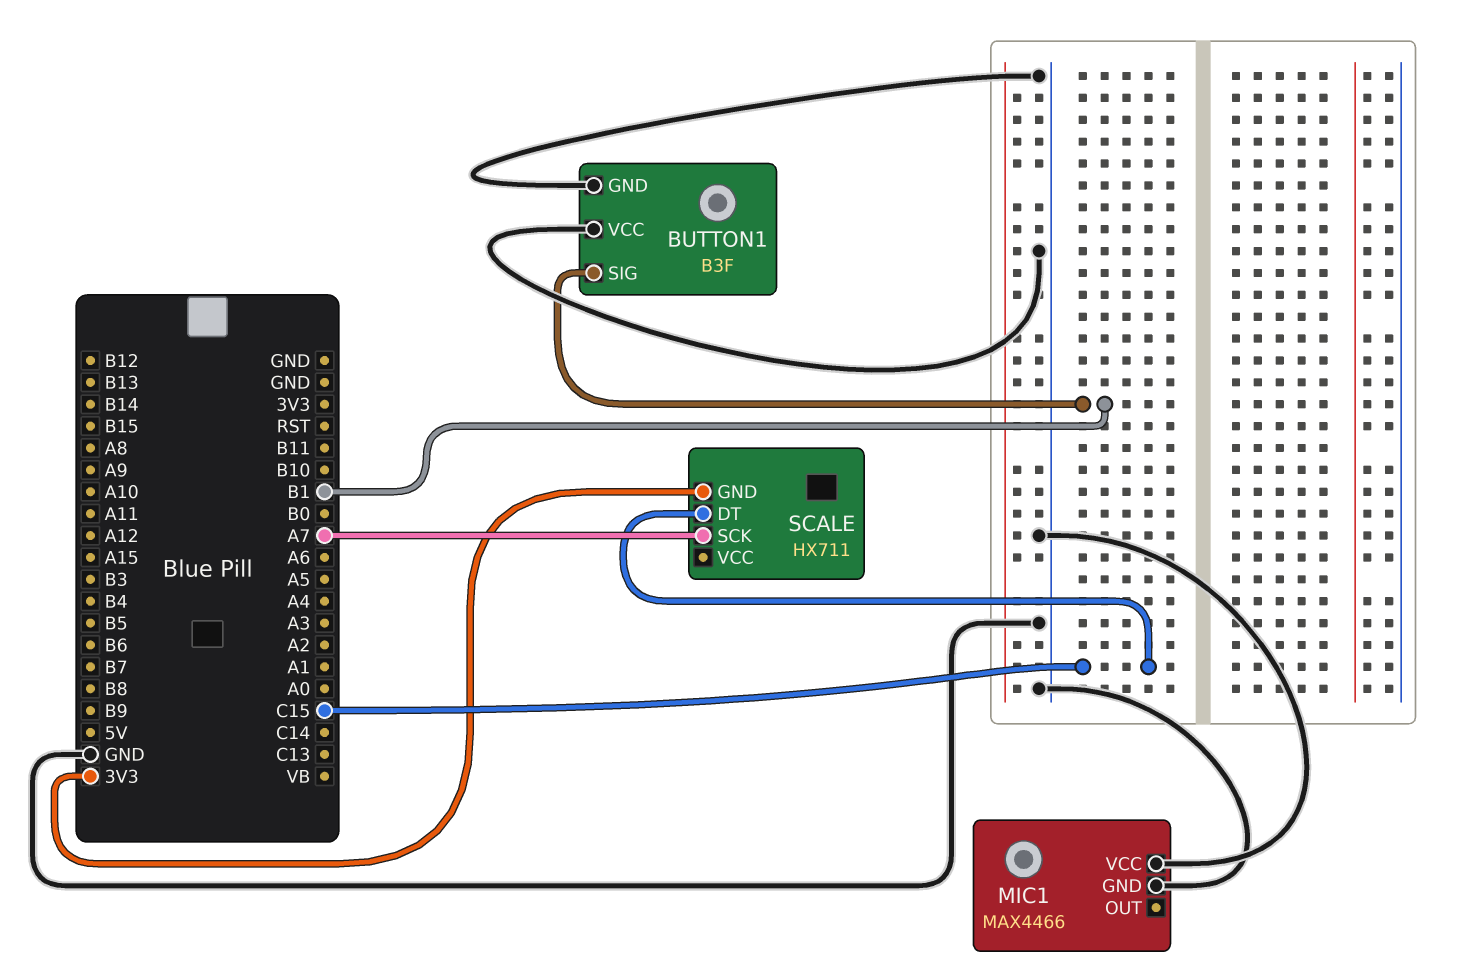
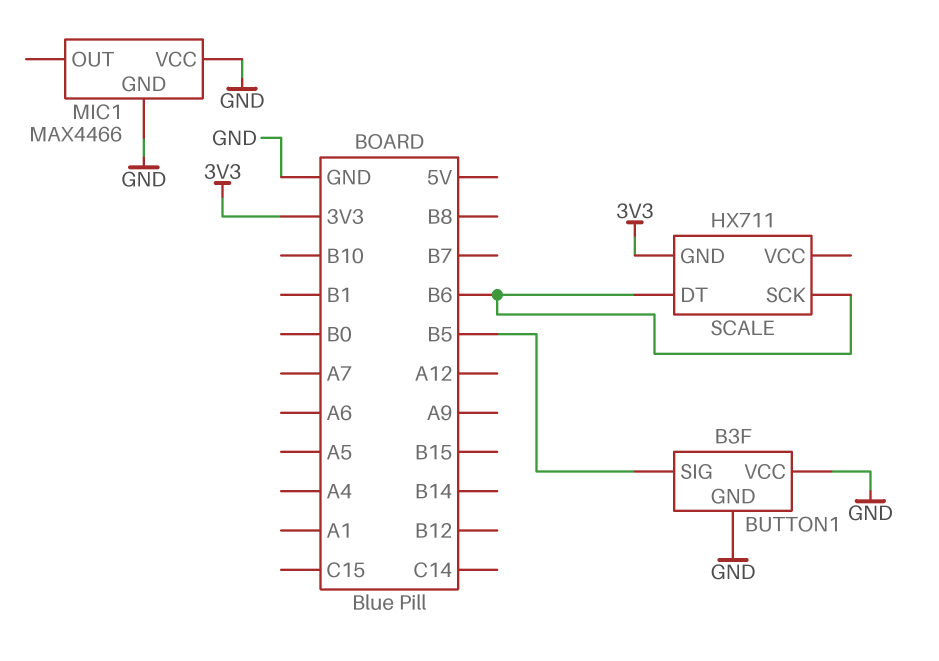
BUTTON1 pin SIG: B1 -> B5
SCALE pin DT: C15 -> B6
SCALE pin SCK: A7 -> B6

